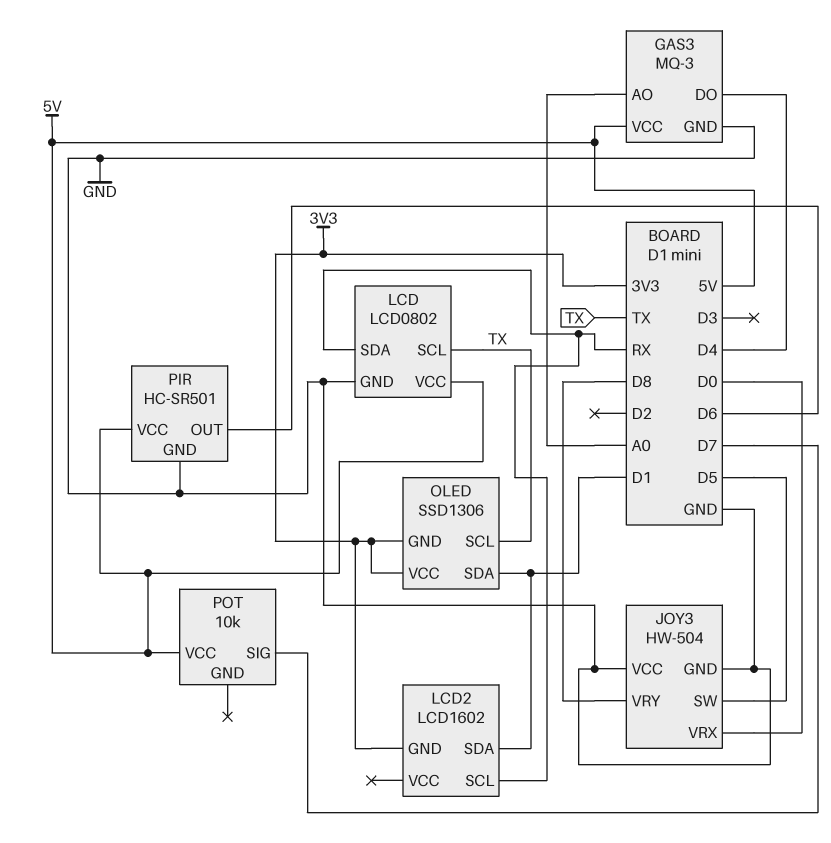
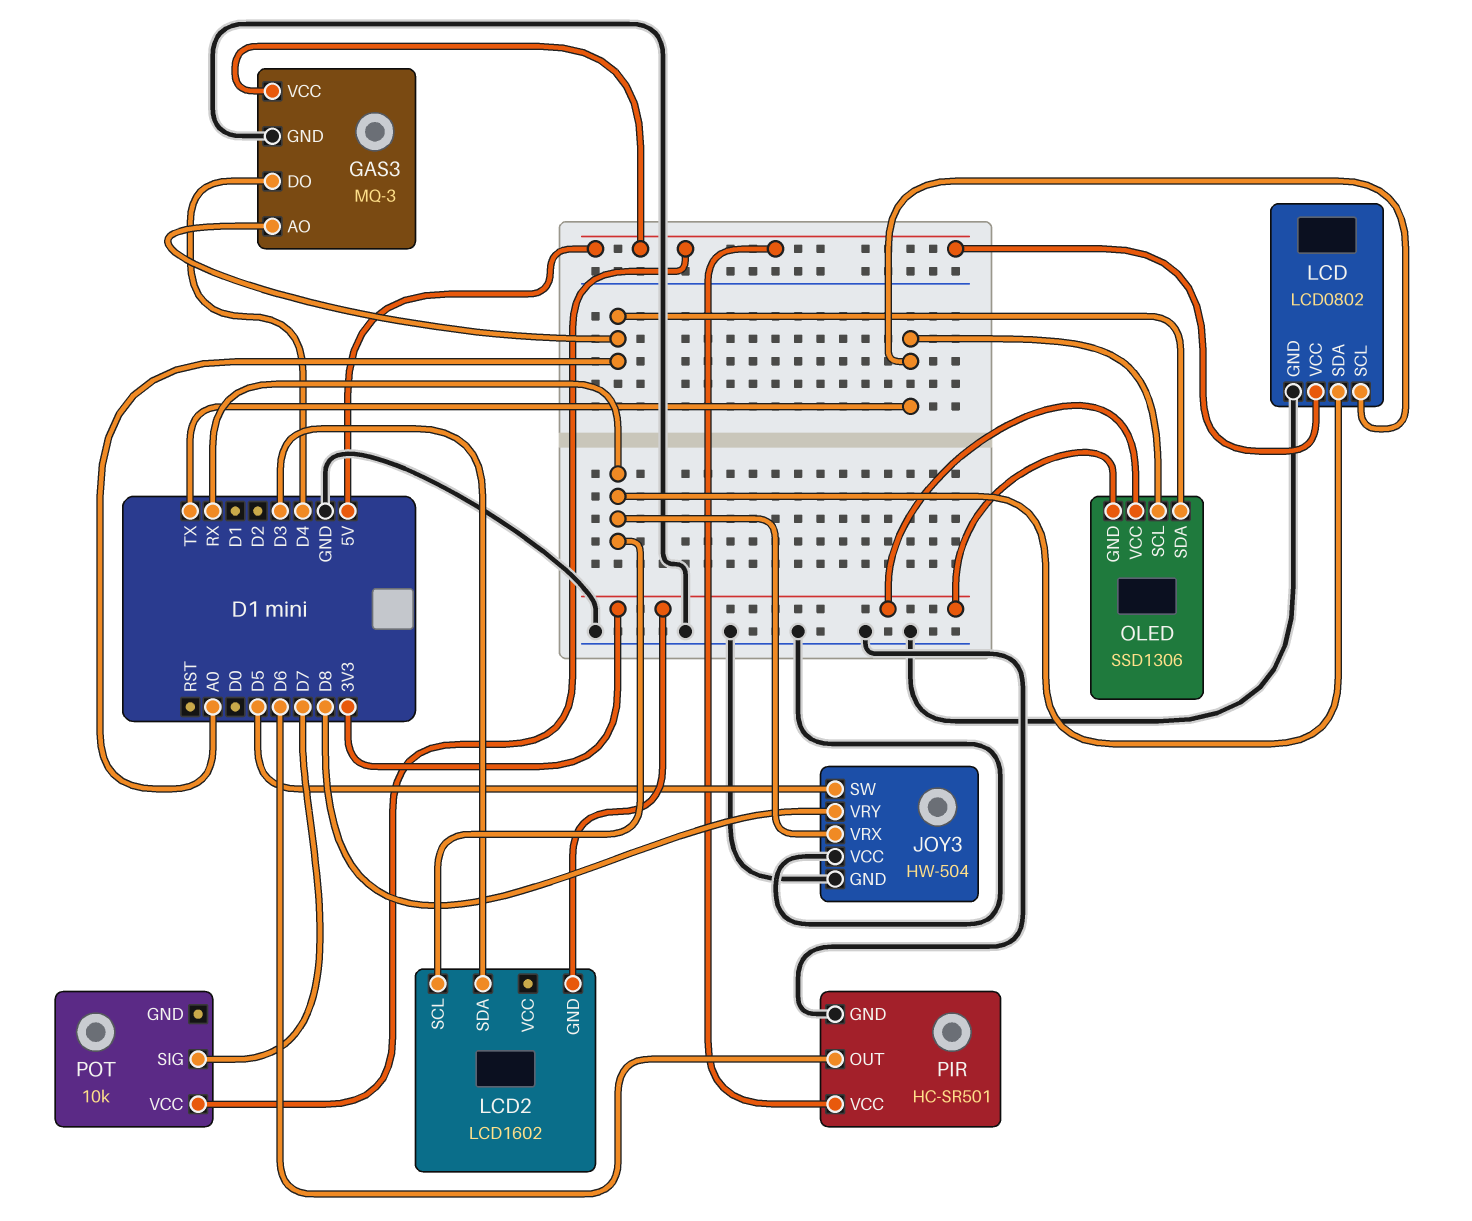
JOY3 pin VRX: D0 -> RX
LCD2 pin SDA: D1 -> D3
OLED pin SDA: D1 -> A0

